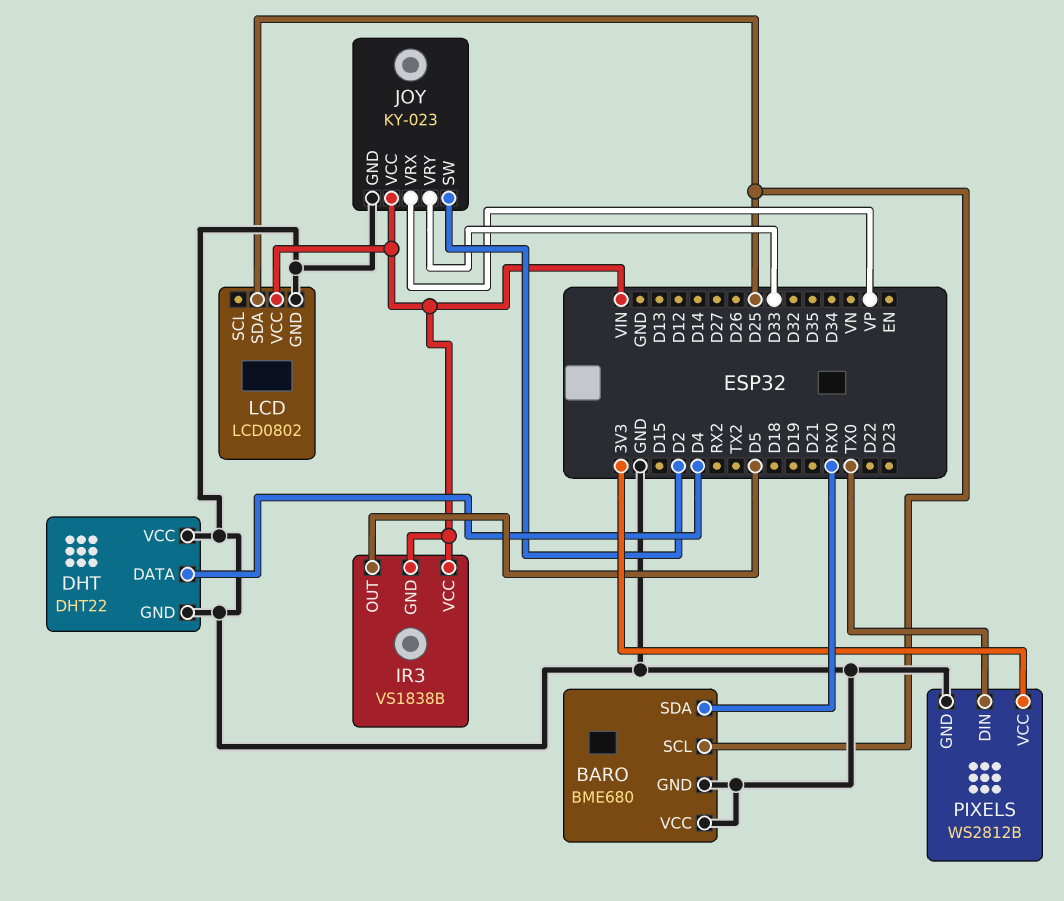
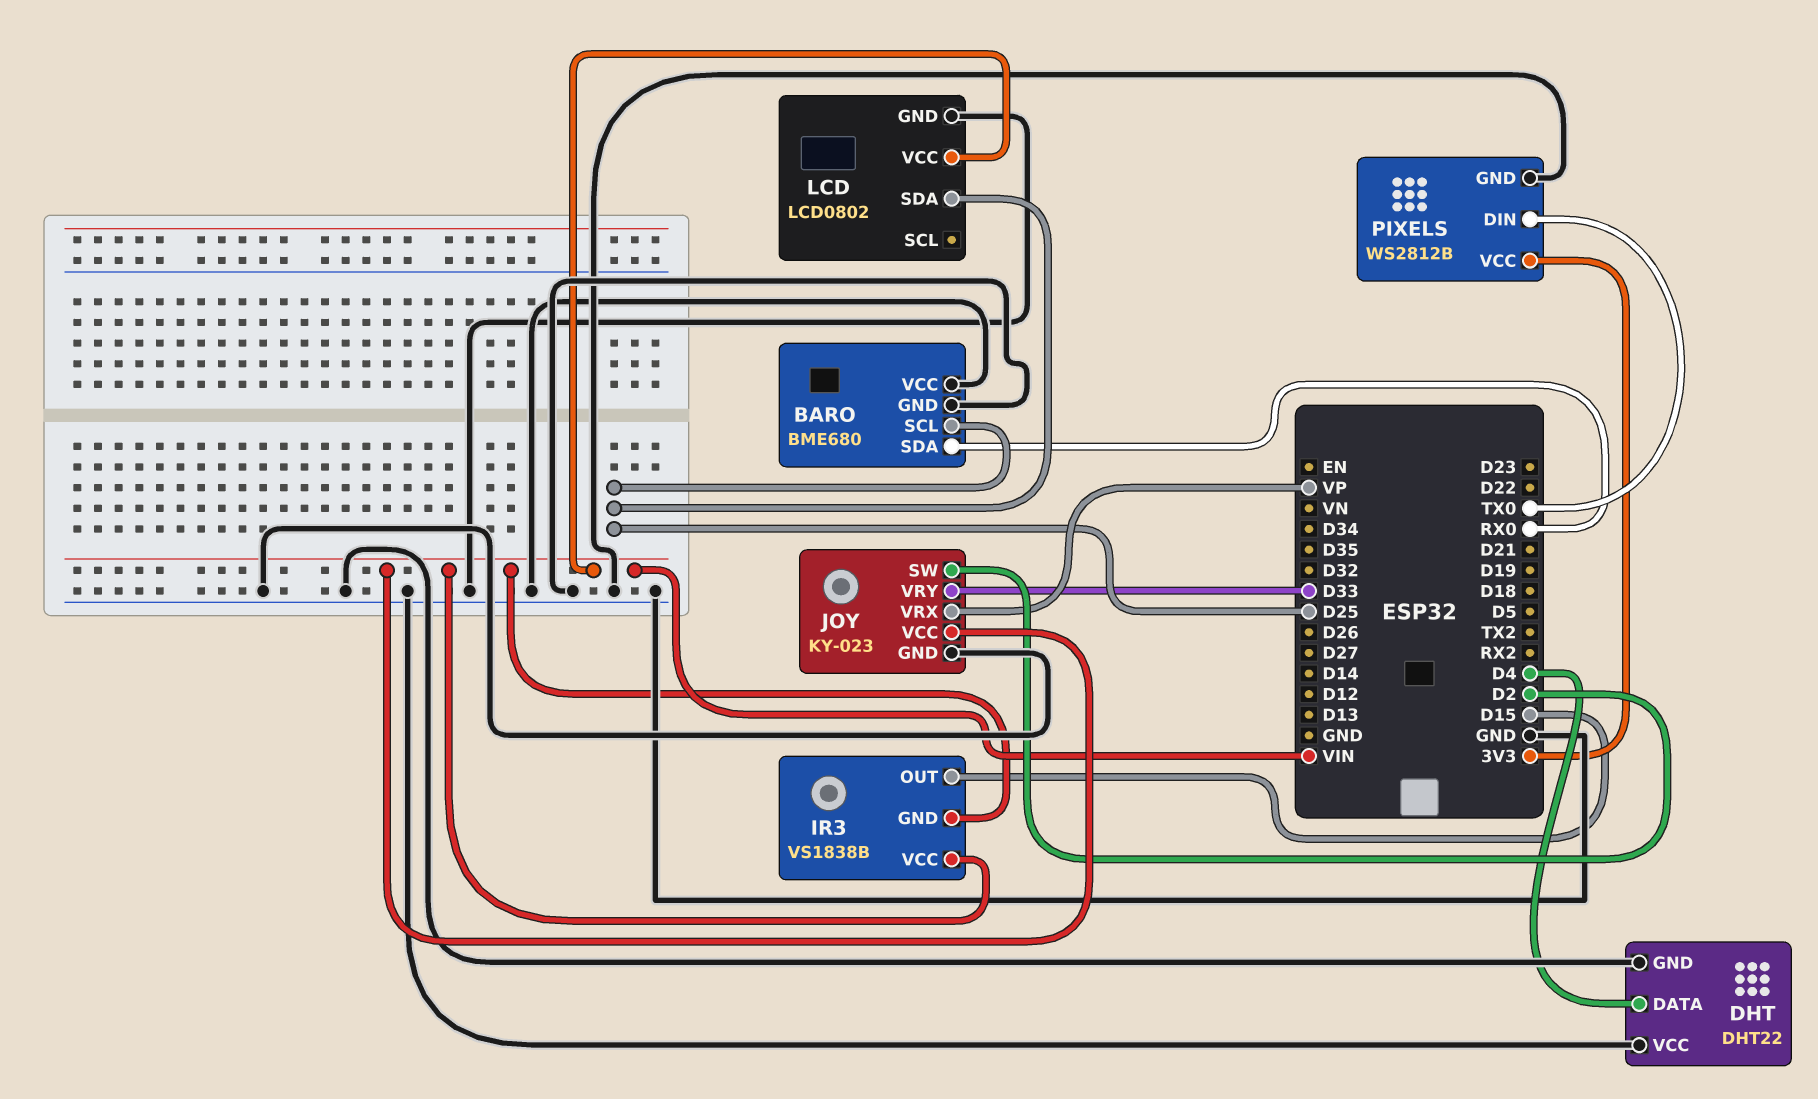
IR3 pin OUT: D5 -> D15

